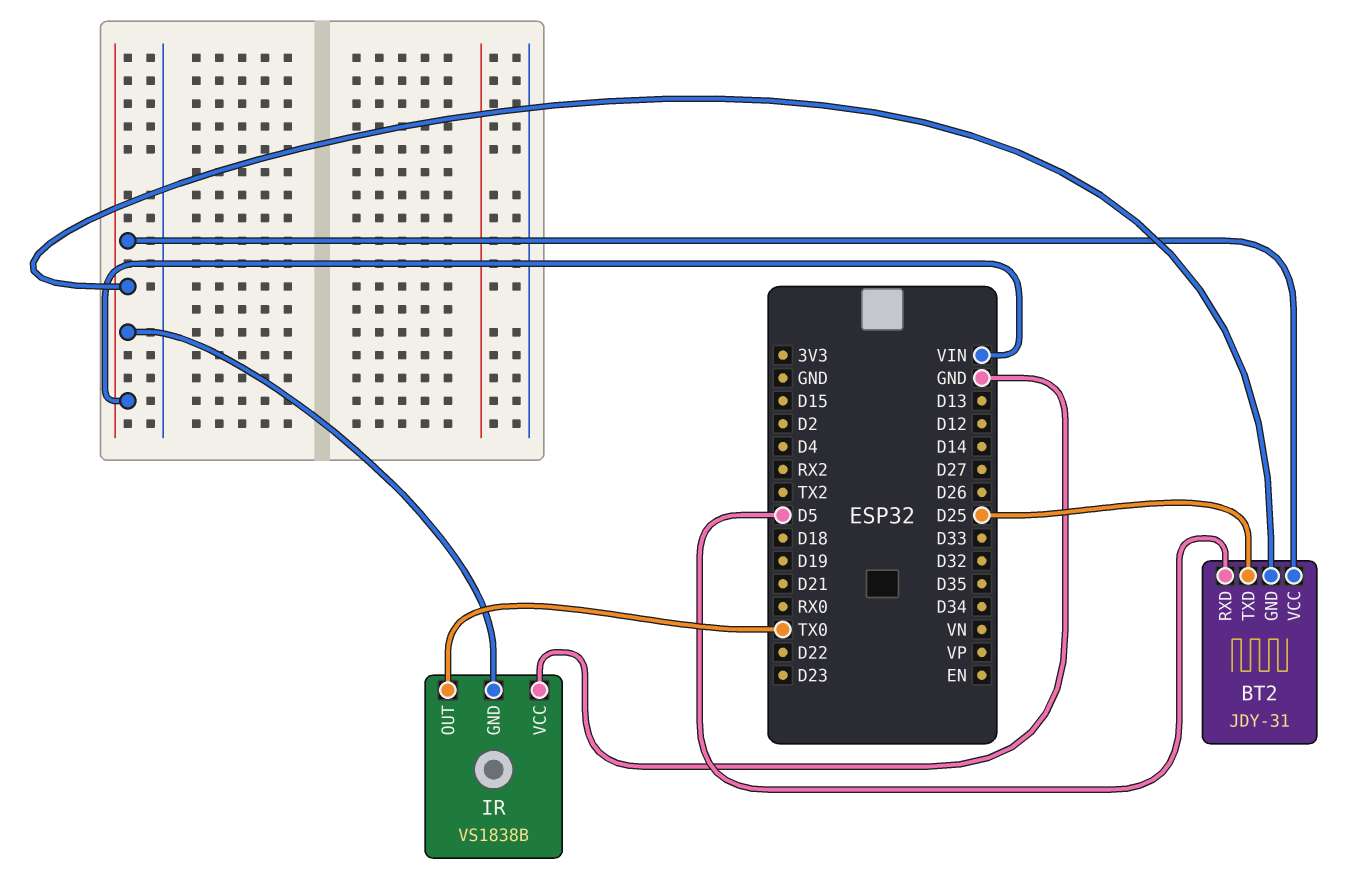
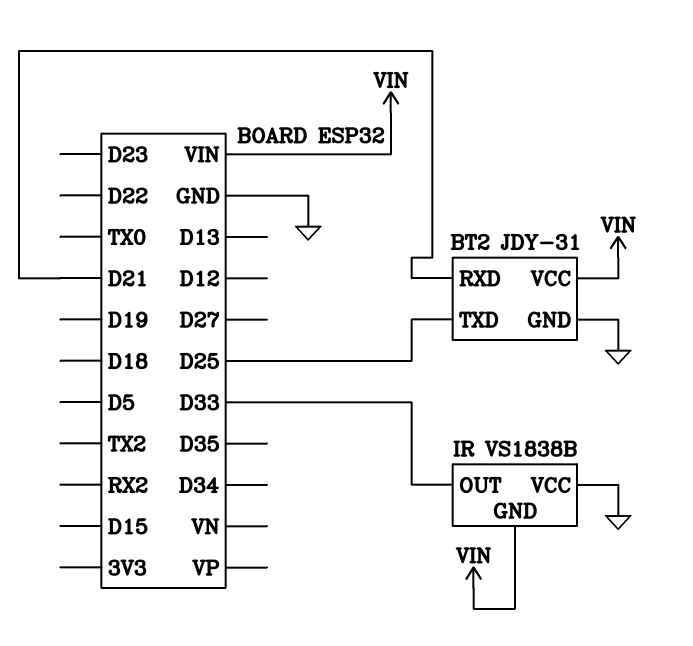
BT2 pin GND: VIN -> GND
BT2 pin RXD: D5 -> D21
IR pin OUT: TX0 -> D33

